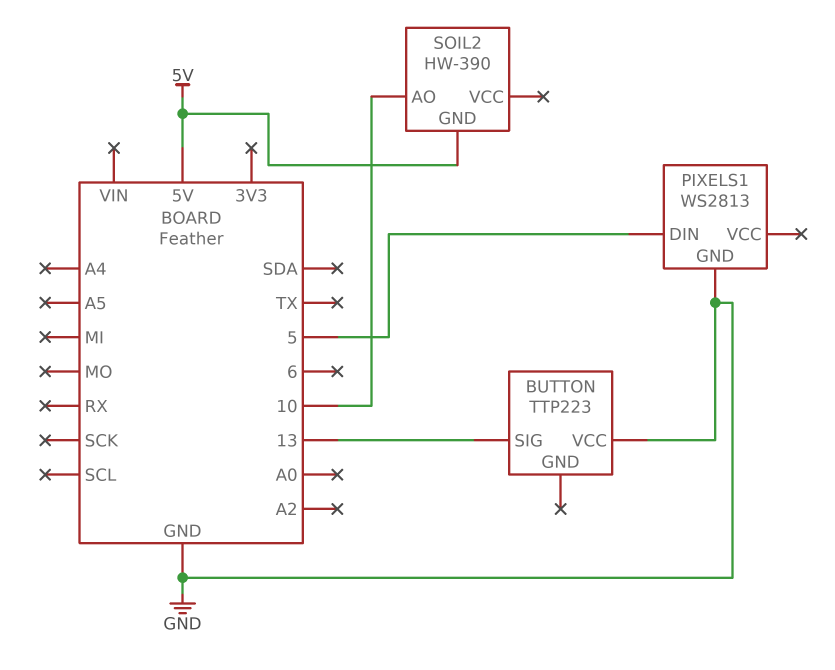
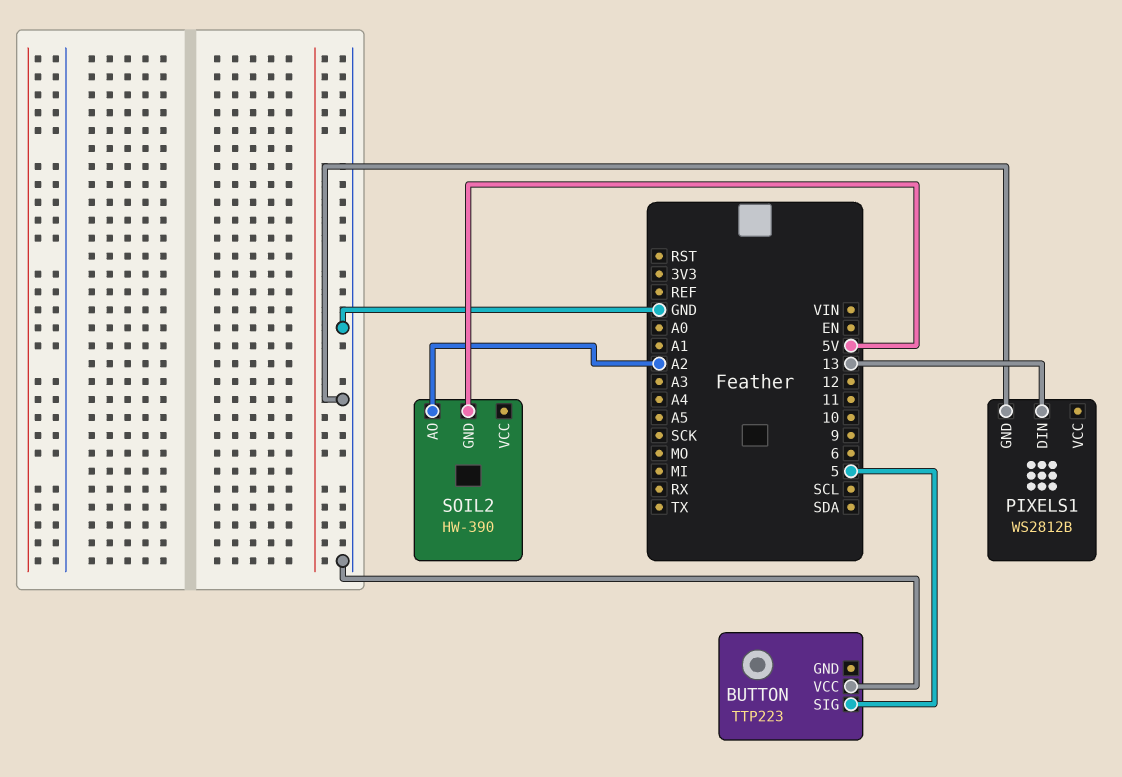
BUTTON pin SIG: 13 -> 5
PIXELS1: WS2813 -> WS2812B
PIXELS1 pin DIN: 5 -> 13
SOIL2 pin AO: 10 -> A2

